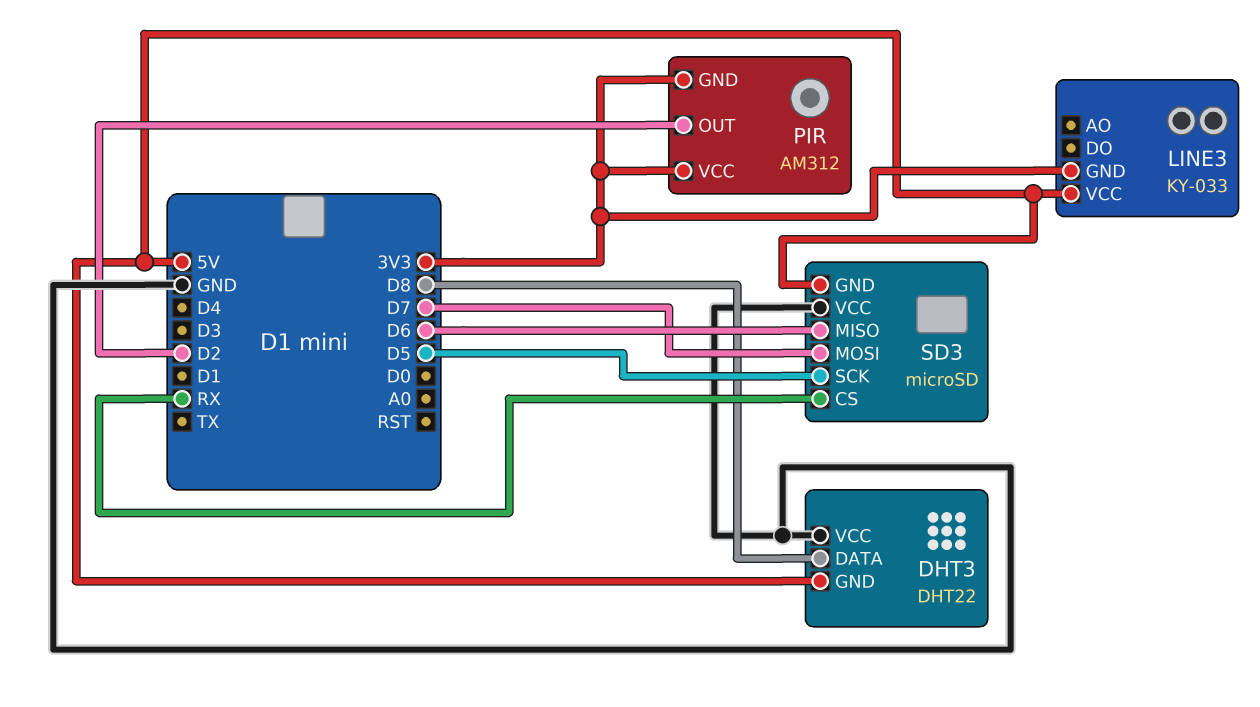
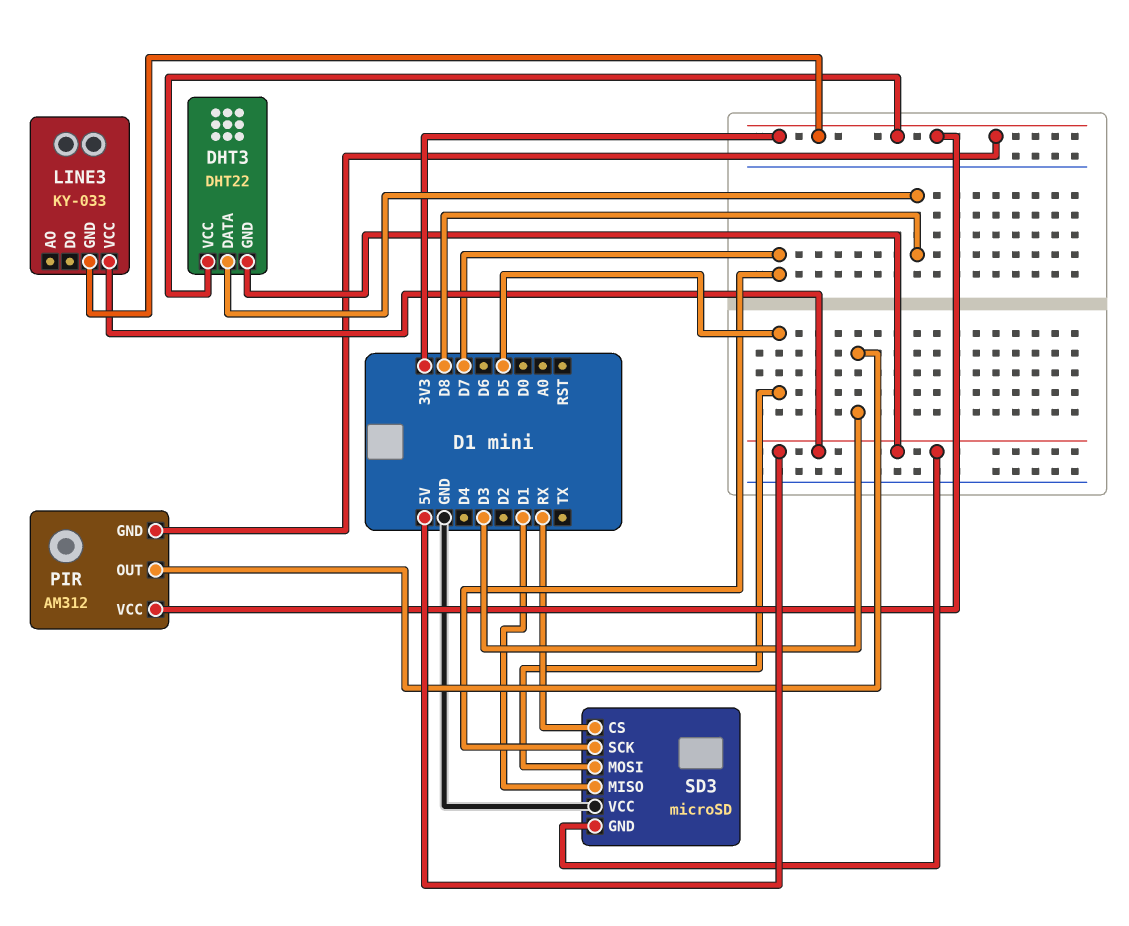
DHT3 pin VCC: GND -> 3V3
PIR pin OUT: D2 -> D3
SD3 pin MISO: D6 -> D1
SD3 pin MOSI: D7 -> D5
SD3 pin SCK: D5 -> D7

